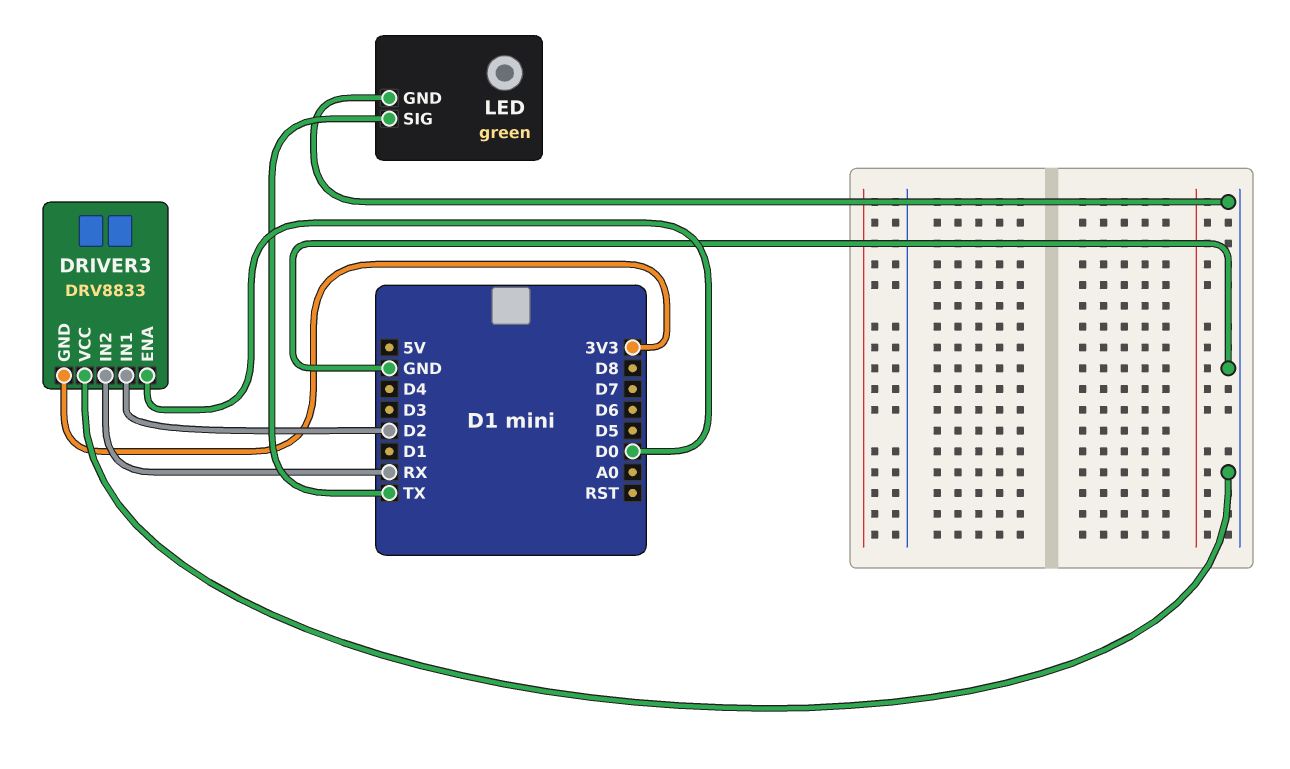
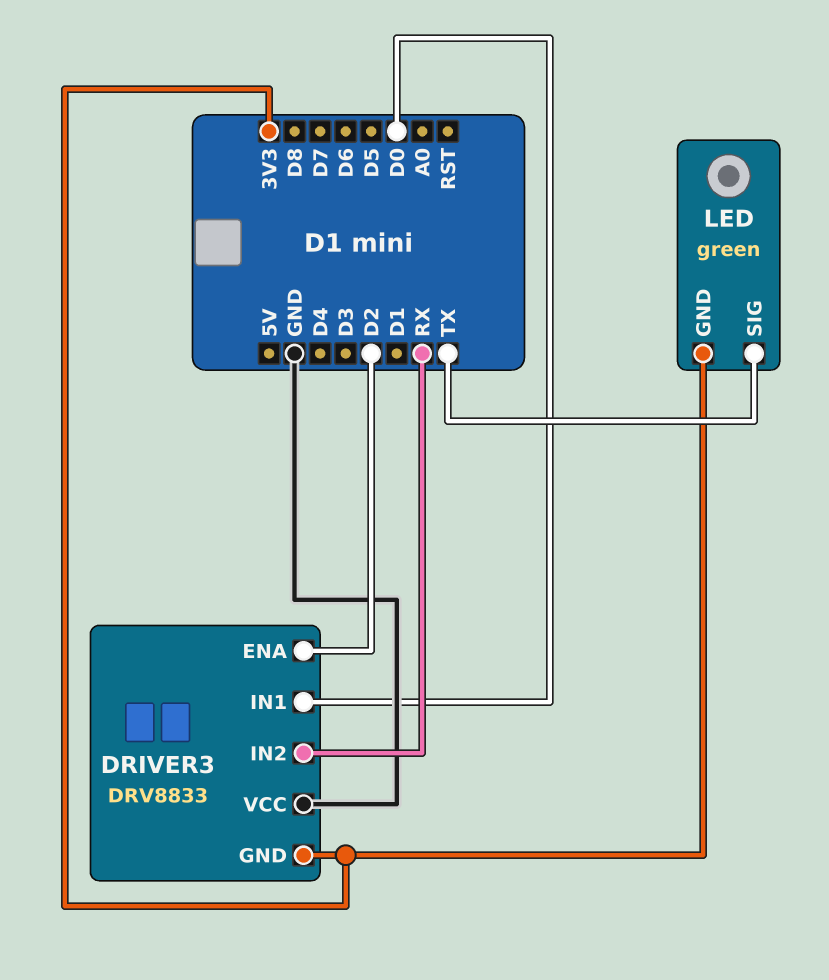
DRIVER3 pin ENA: D0 -> D2
DRIVER3 pin IN1: D2 -> D0
LED pin GND: GND -> 3V3

